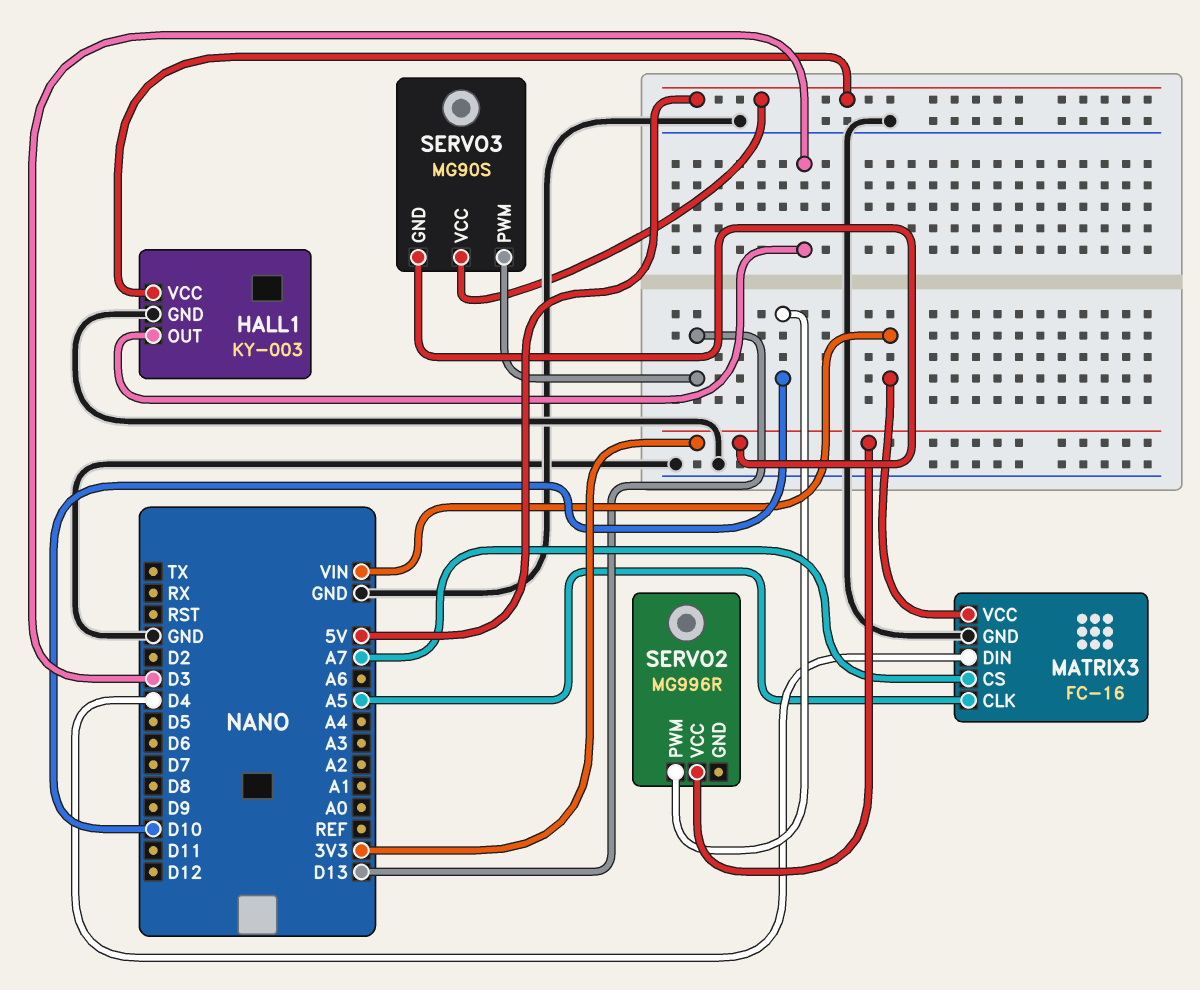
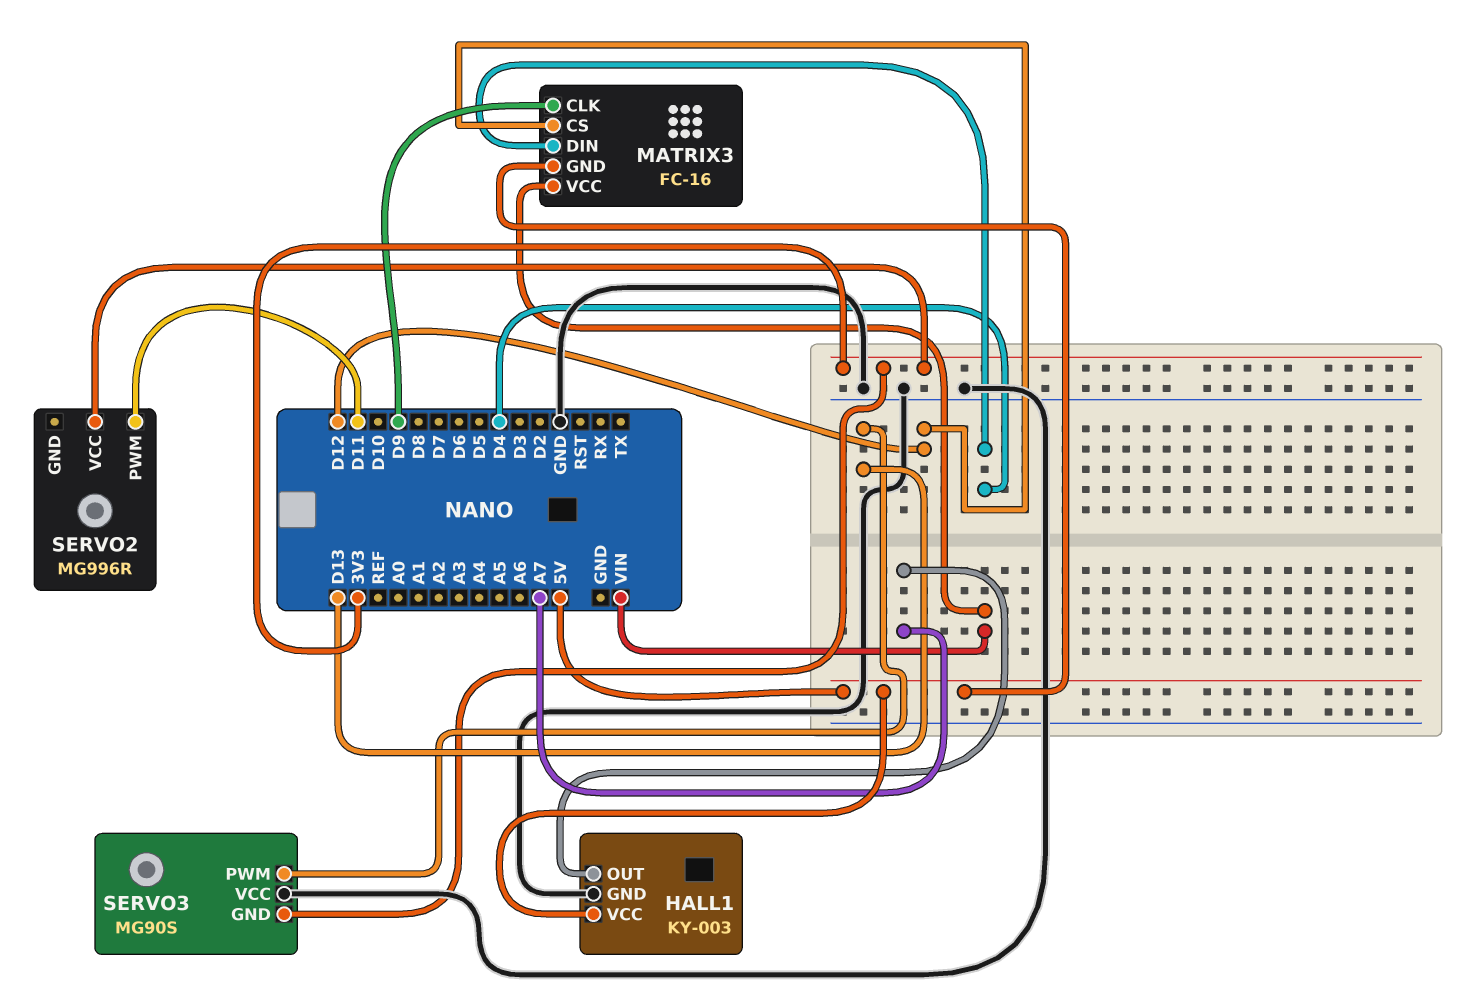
HALL1 pin OUT: D3 -> A7
MATRIX3 pin CLK: A5 -> D9
MATRIX3 pin CS: A7 -> D12
MATRIX3 pin GND: GND -> 5V
SERVO2 pin PWM: D10 -> D11
SERVO3 pin VCC: 5V -> GND

